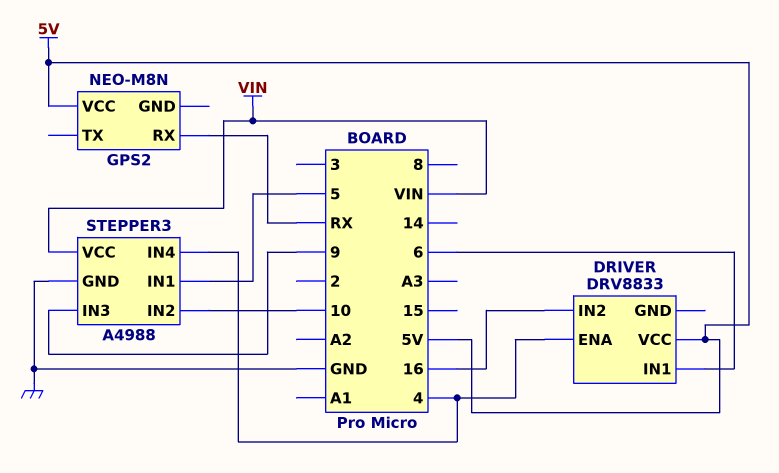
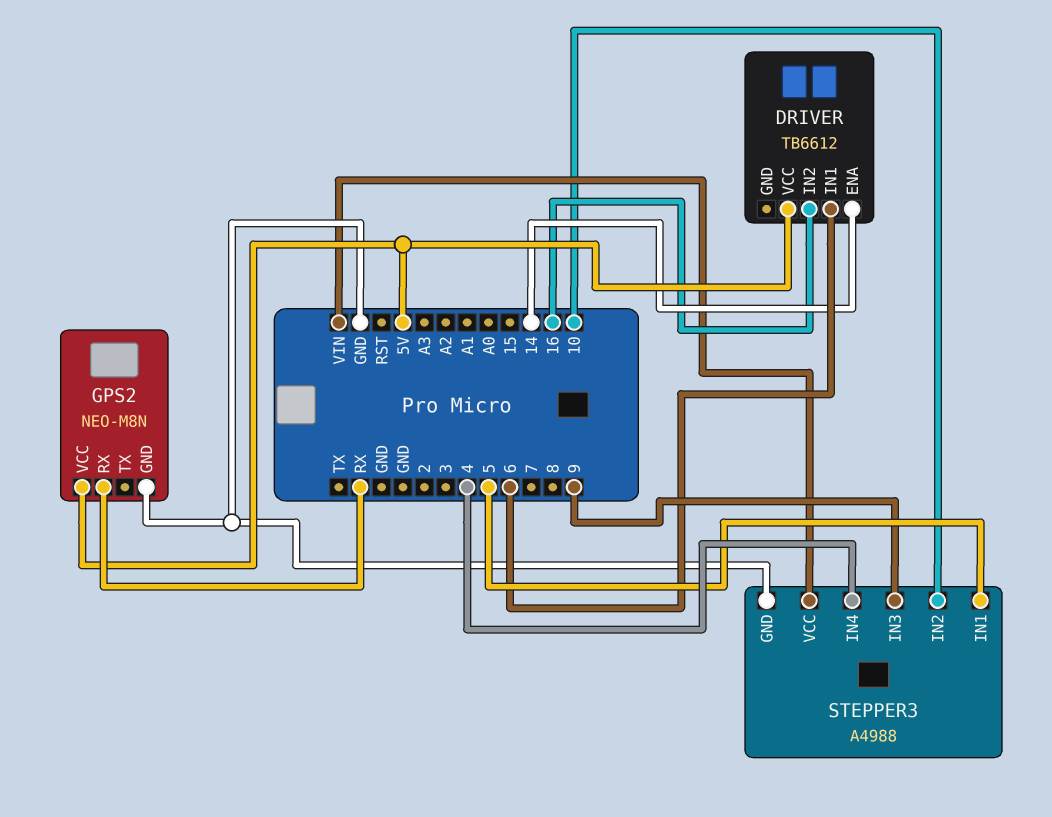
DRIVER: DRV8833 -> TB6612
DRIVER pin ENA: 4 -> 14
GPS2 pin GND: none -> GND

